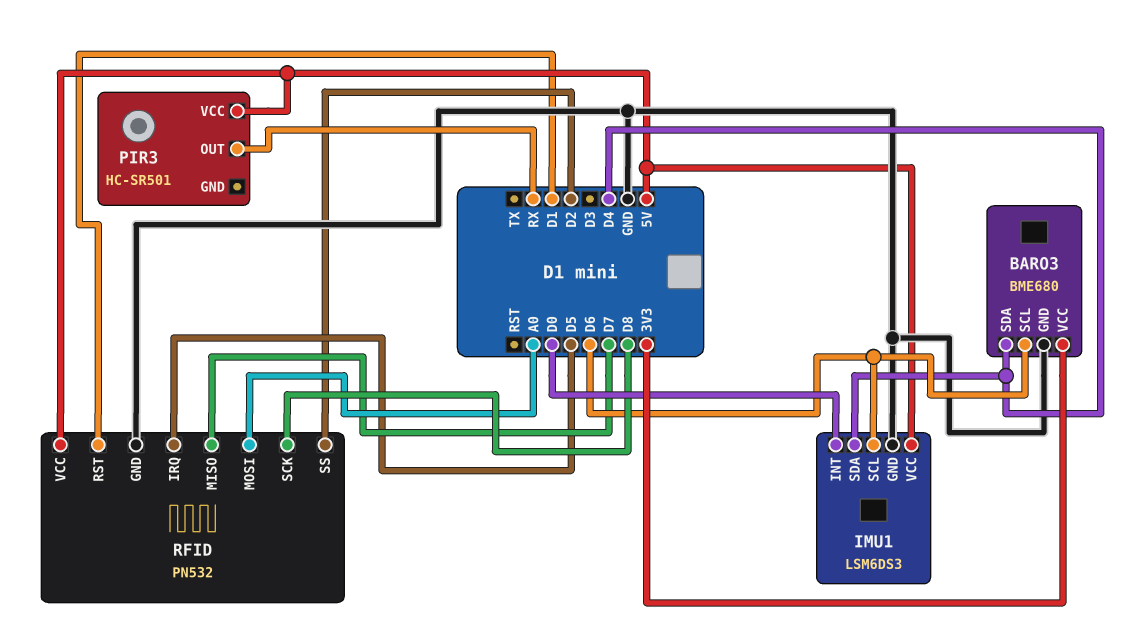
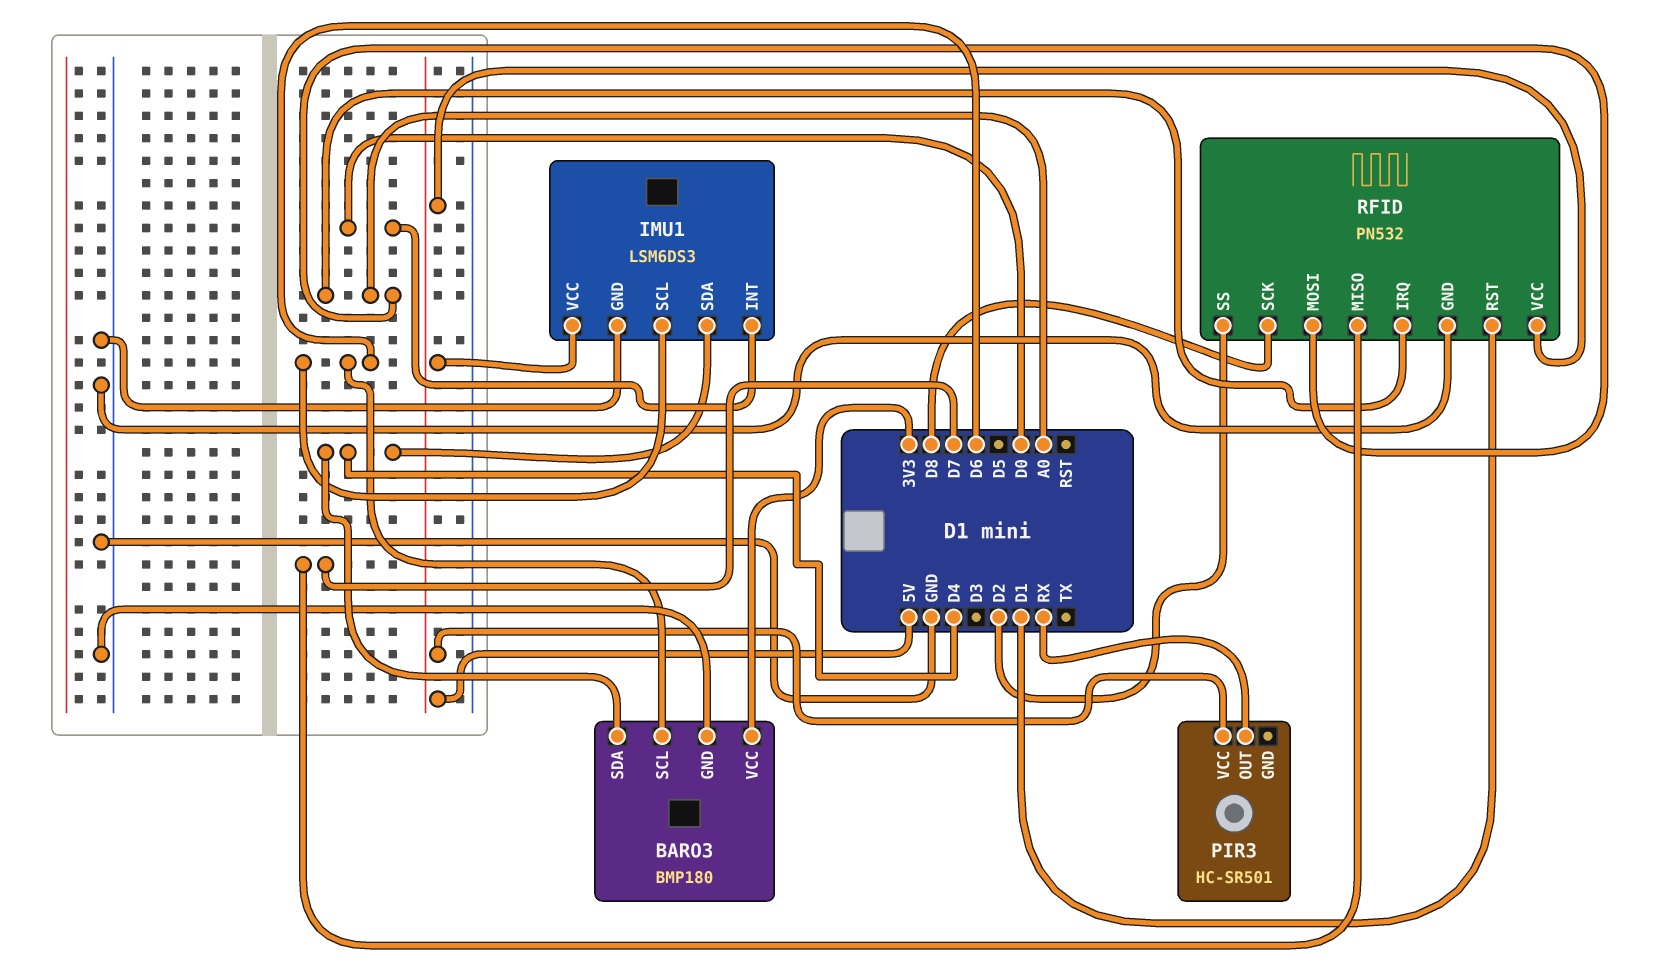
BARO3: BME680 -> BMP180
RFID pin IRQ: D5 -> A0

